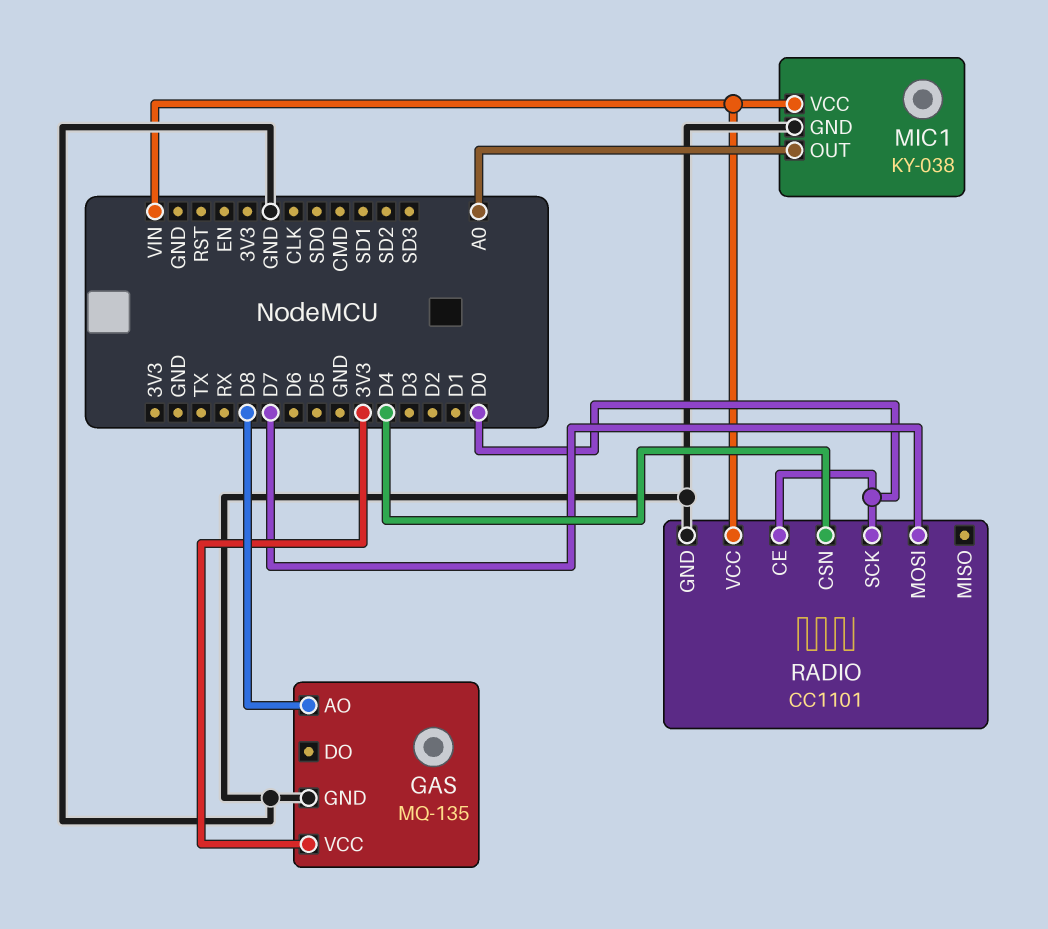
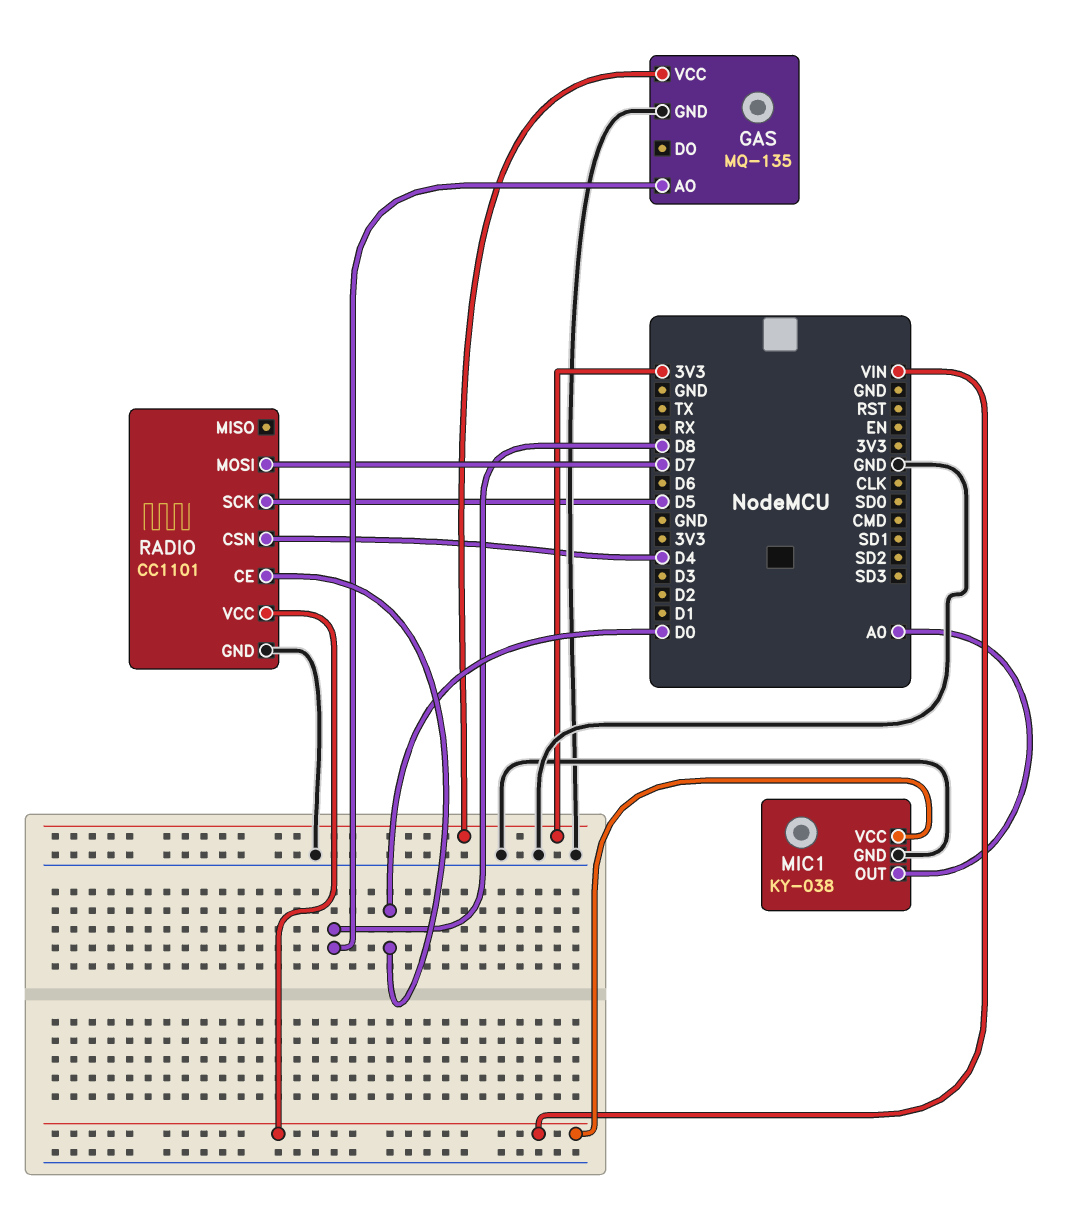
RADIO pin SCK: D0 -> D5

